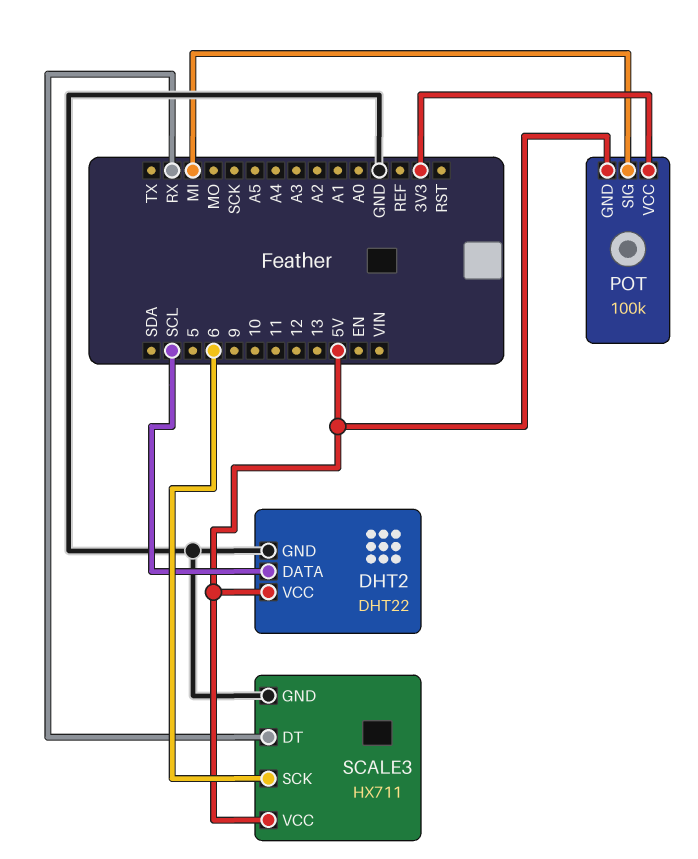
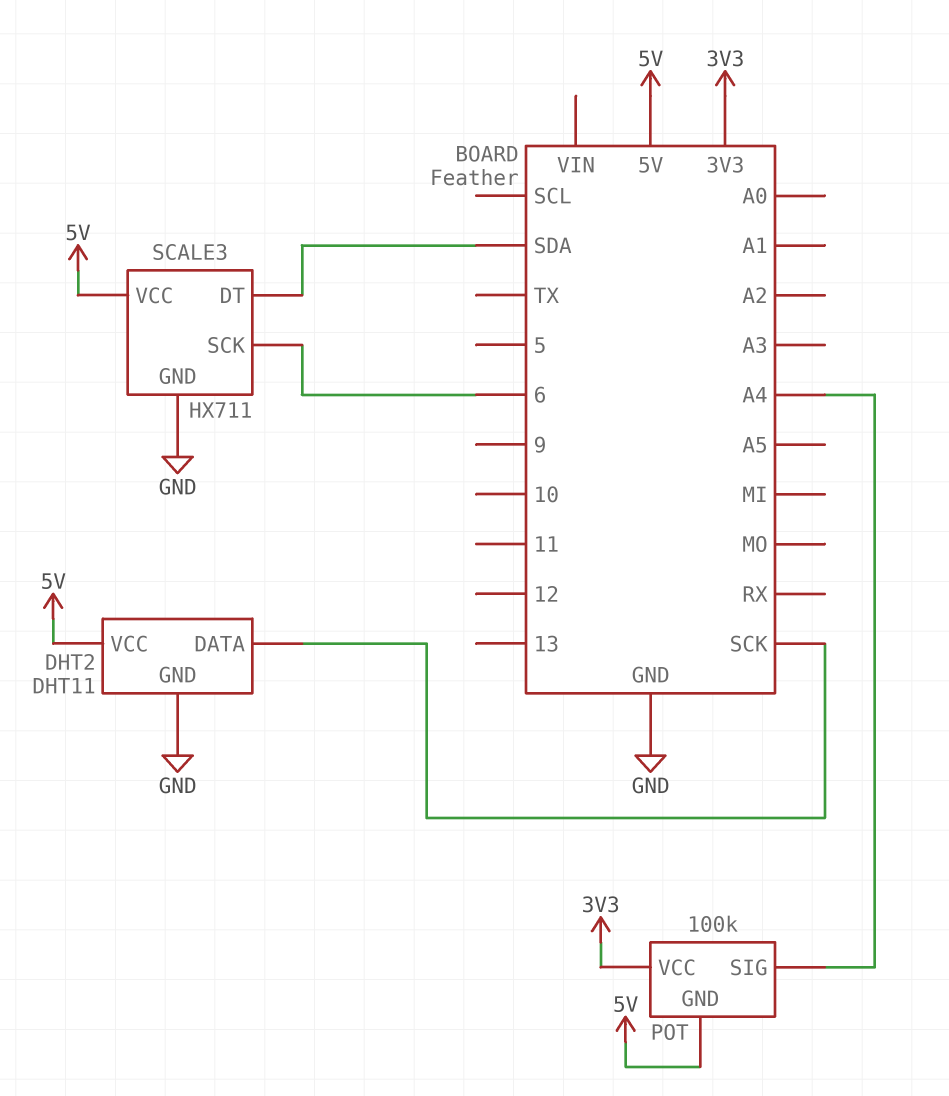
DHT2: DHT22 -> DHT11
DHT2 pin DATA: SCL -> SCK
POT pin SIG: MI -> A4
SCALE3 pin DT: RX -> SDA

